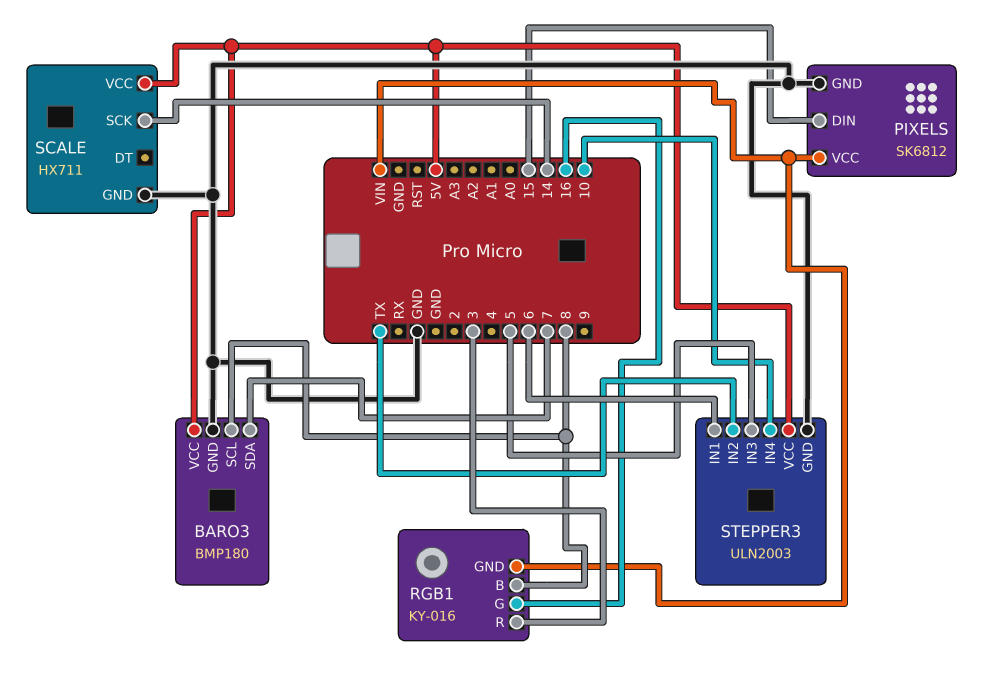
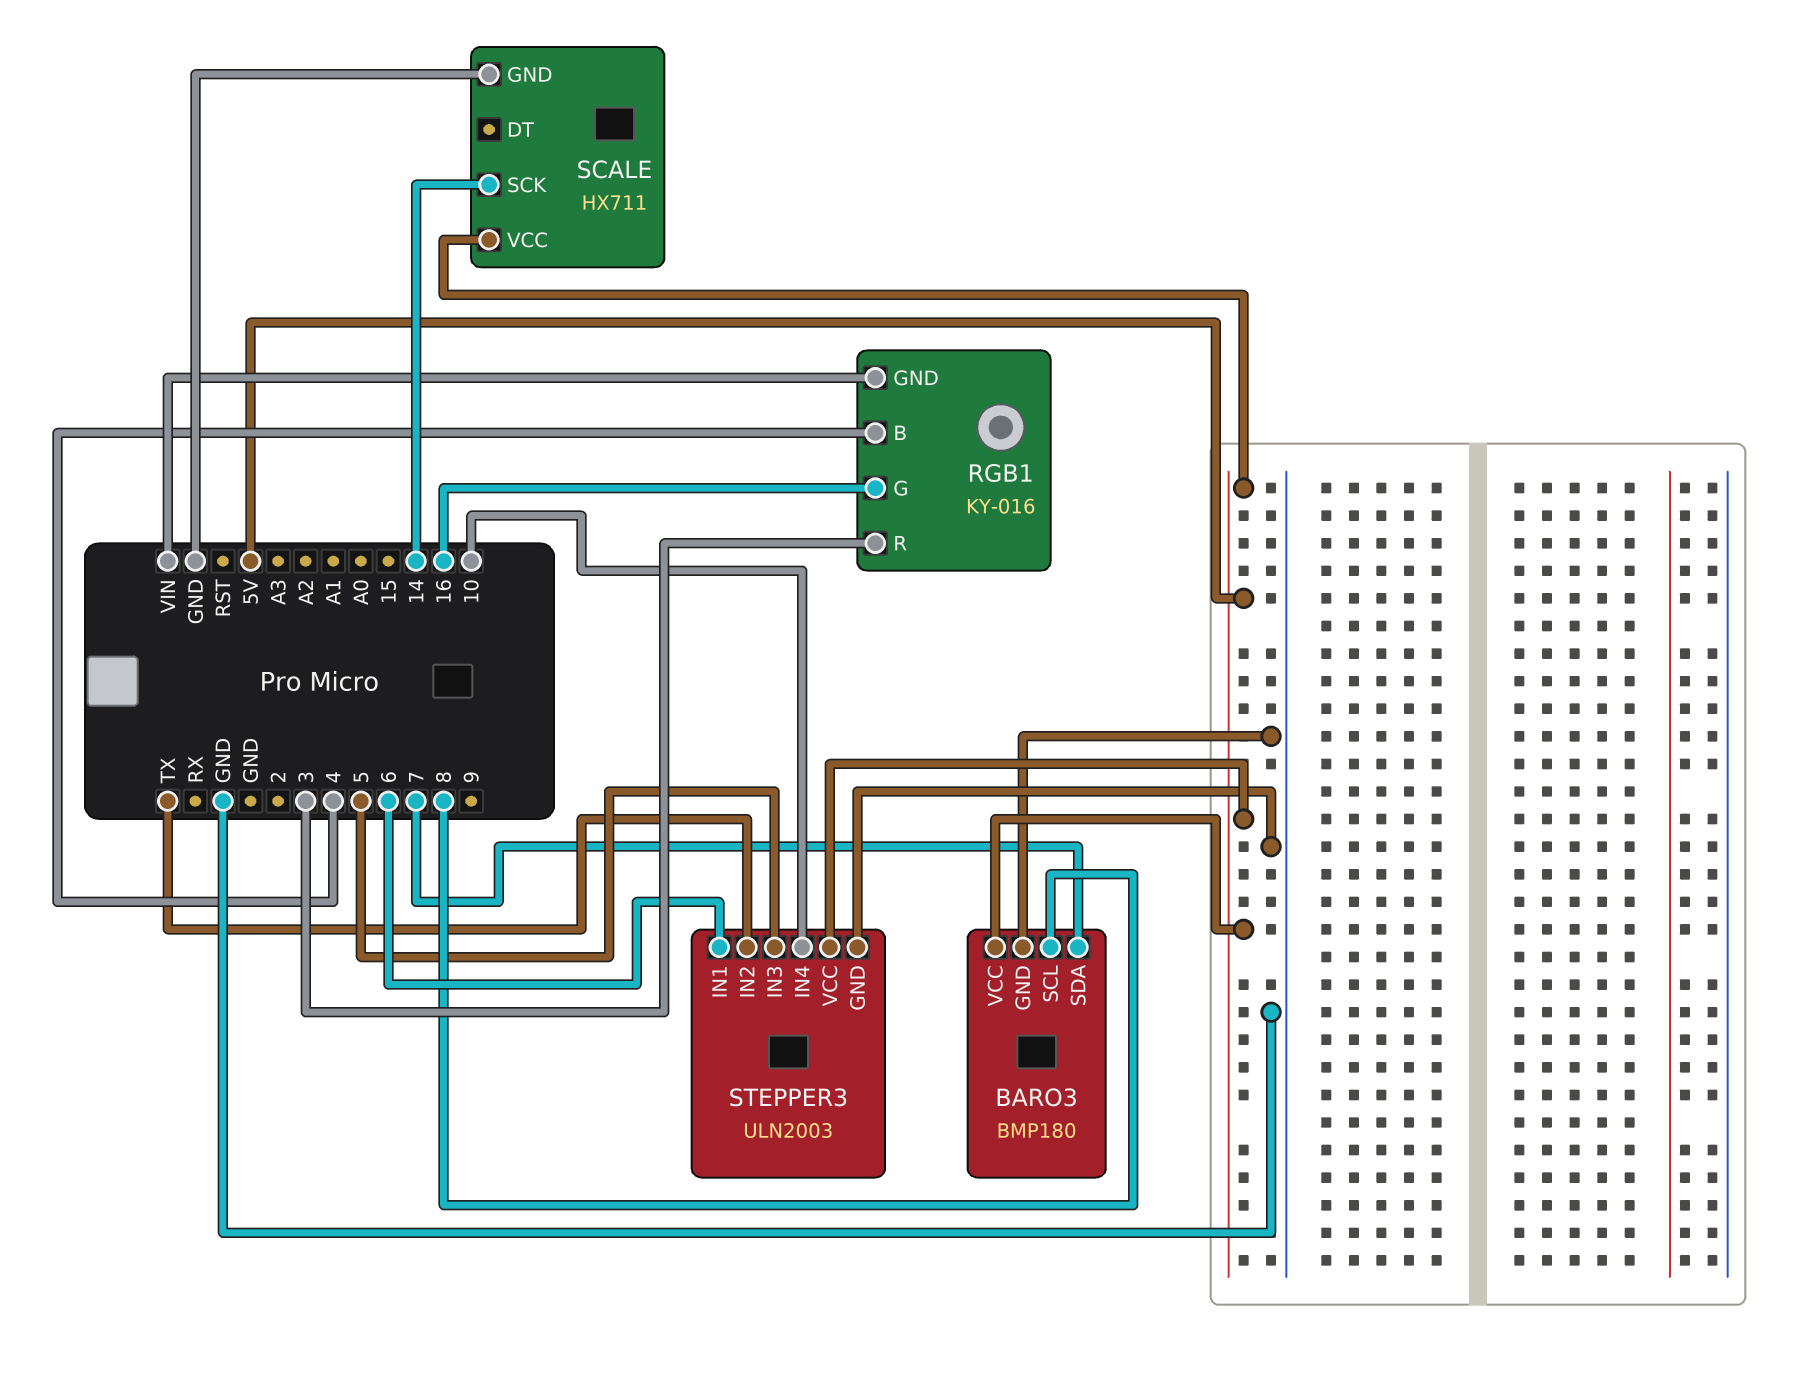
PIXELS: SK6812 -> none
PIXELS pin DIN: 15 -> none
PIXELS pin GND: GND -> none
PIXELS pin VCC: VIN -> none
RGB1 pin B: 8 -> 4

